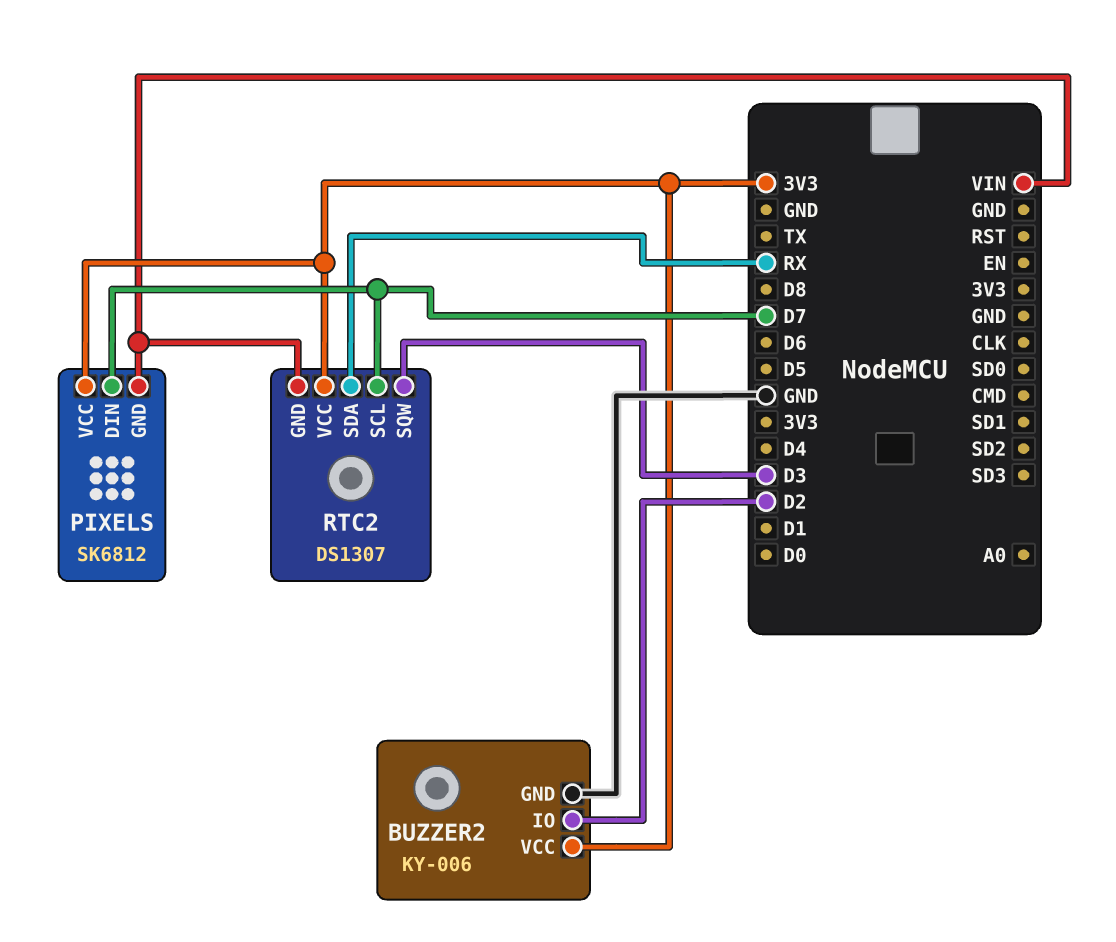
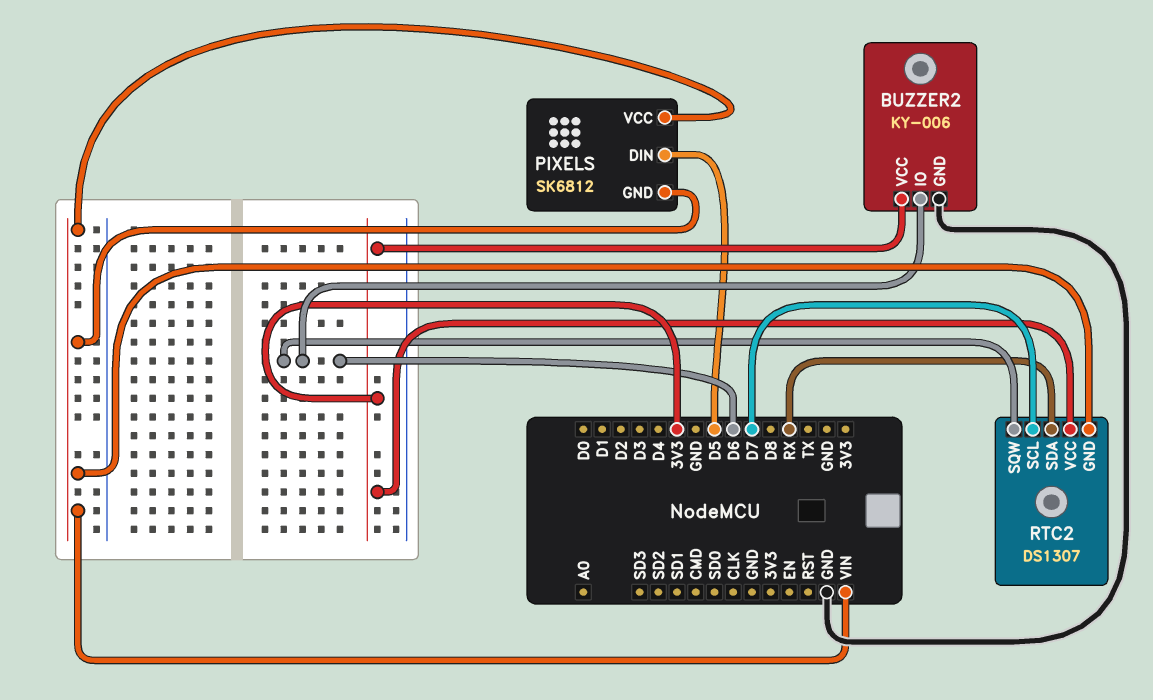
BUZZER2 pin IO: D2 -> D6
PIXELS pin DIN: D7 -> D5
PIXELS pin VCC: 3V3 -> VIN
RTC2 pin SQW: D3 -> D6

